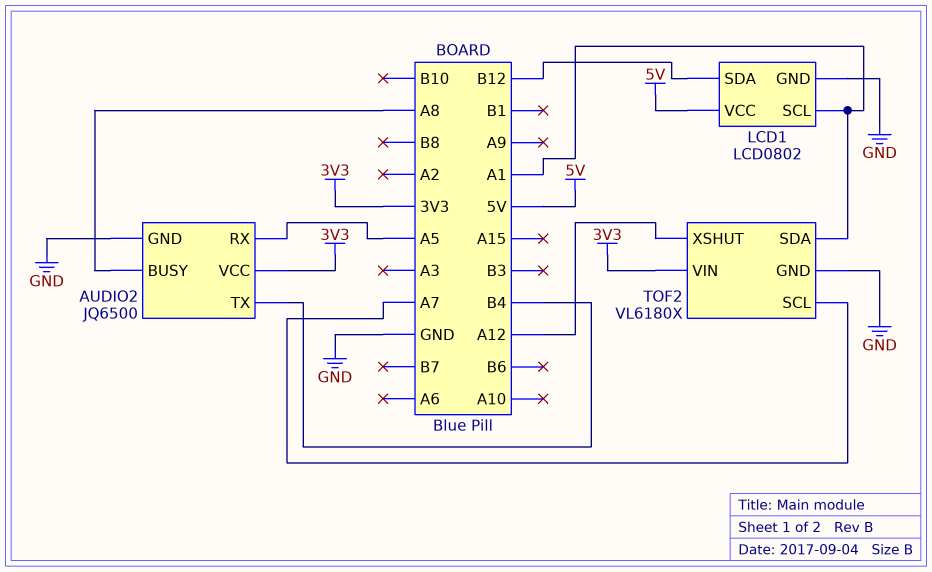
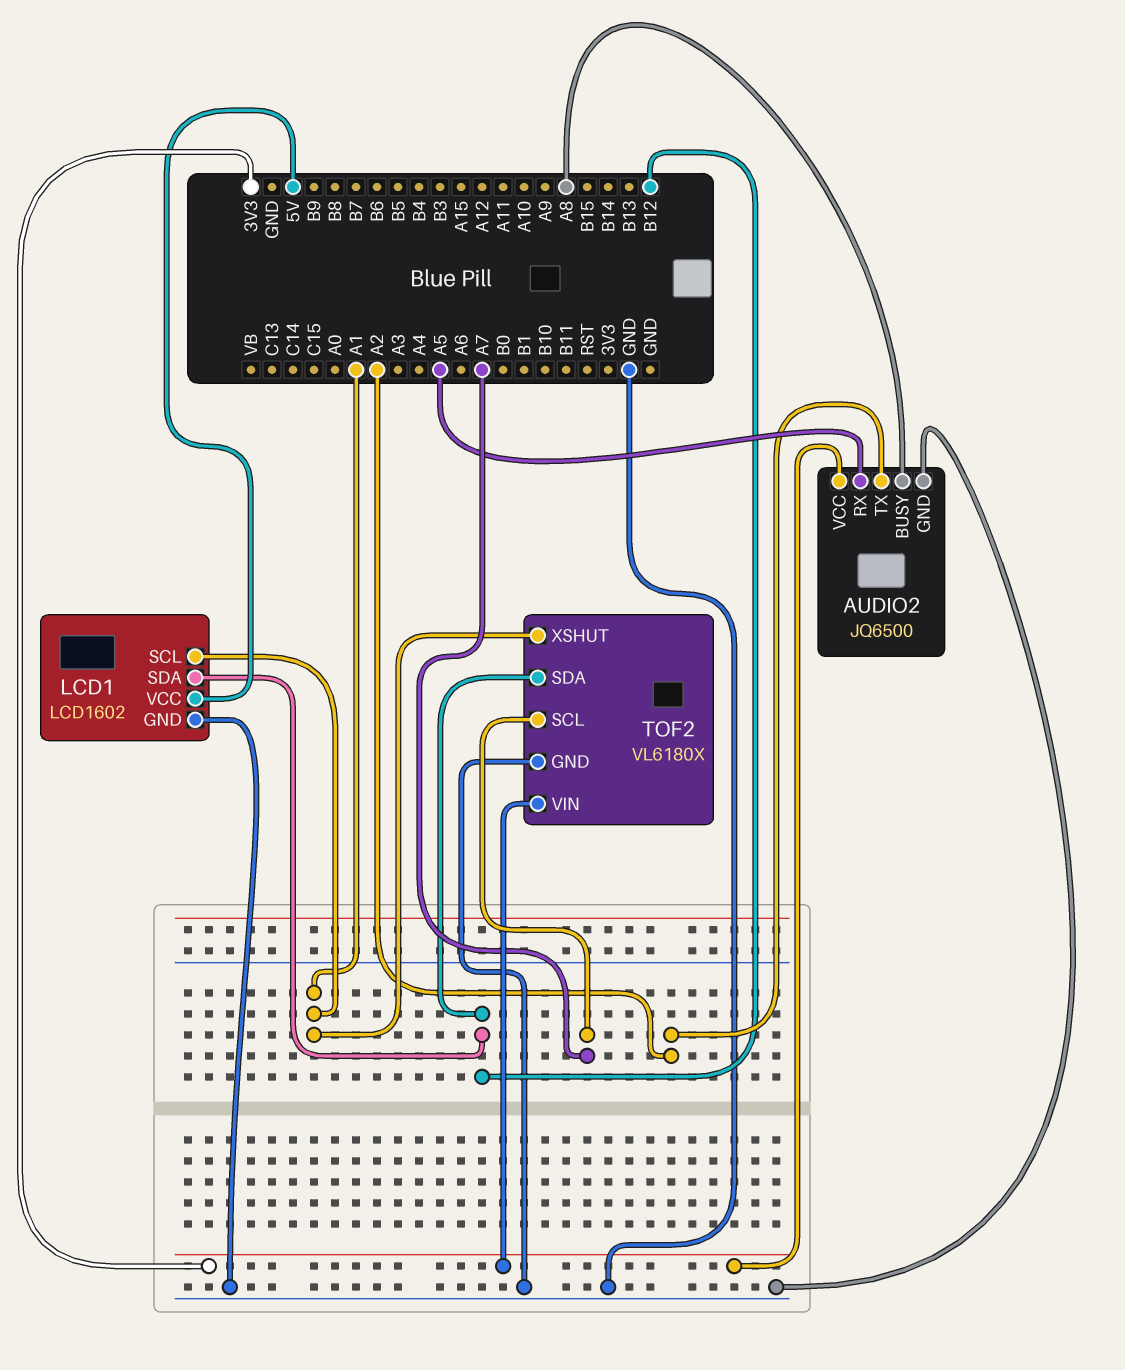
AUDIO2 pin TX: B4 -> A2
LCD1: LCD0802 -> LCD1602
TOF2 pin SDA: A1 -> B12
TOF2 pin XSHUT: A12 -> A1

